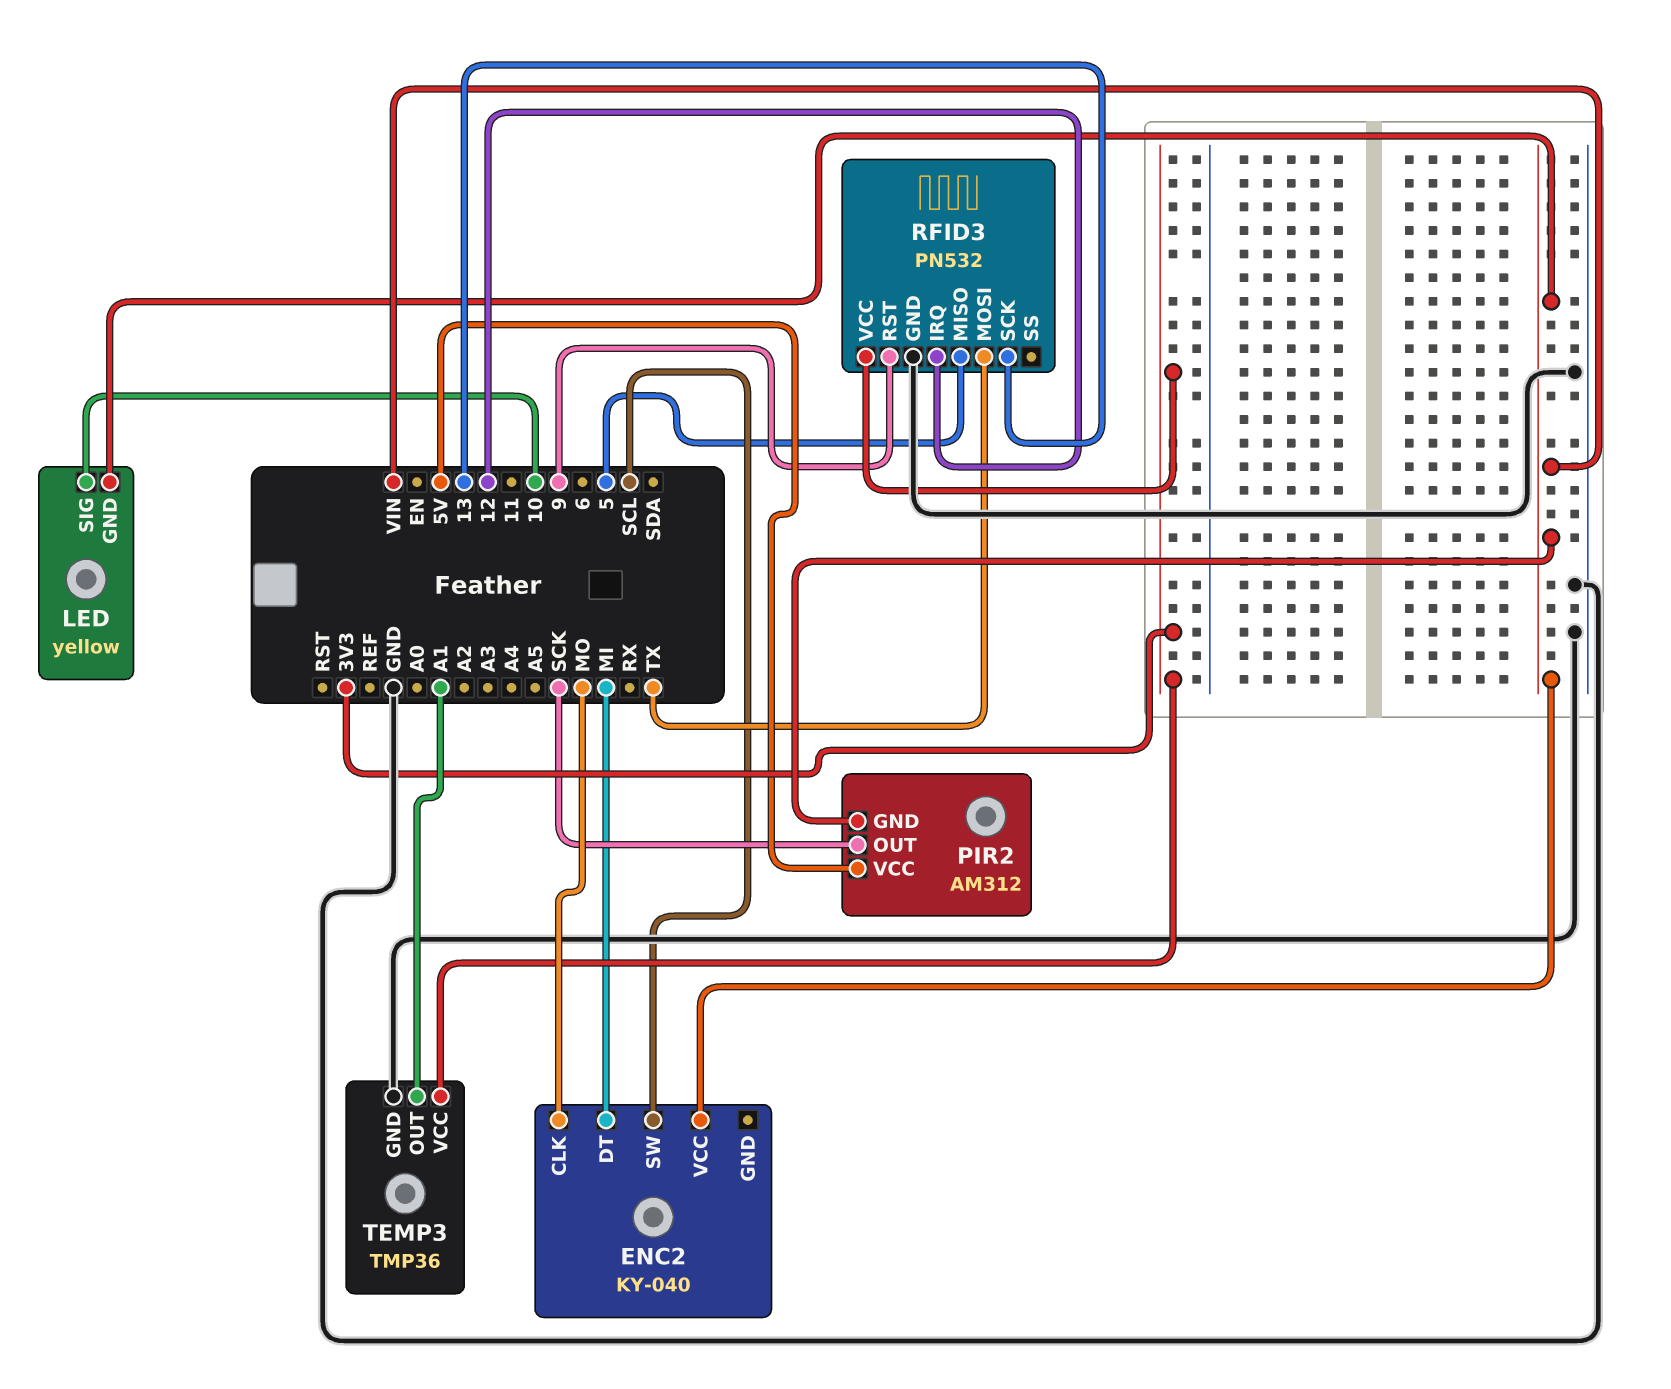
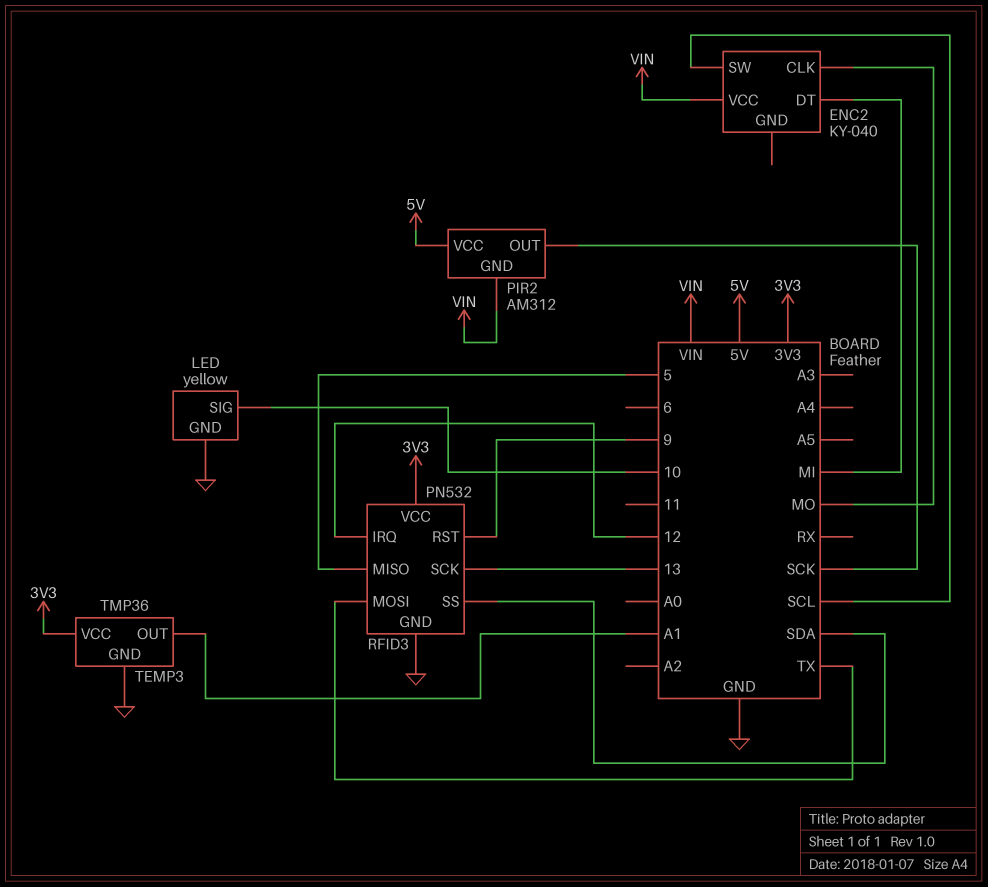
LED pin GND: VIN -> GND
RFID3 pin SS: none -> SDA

